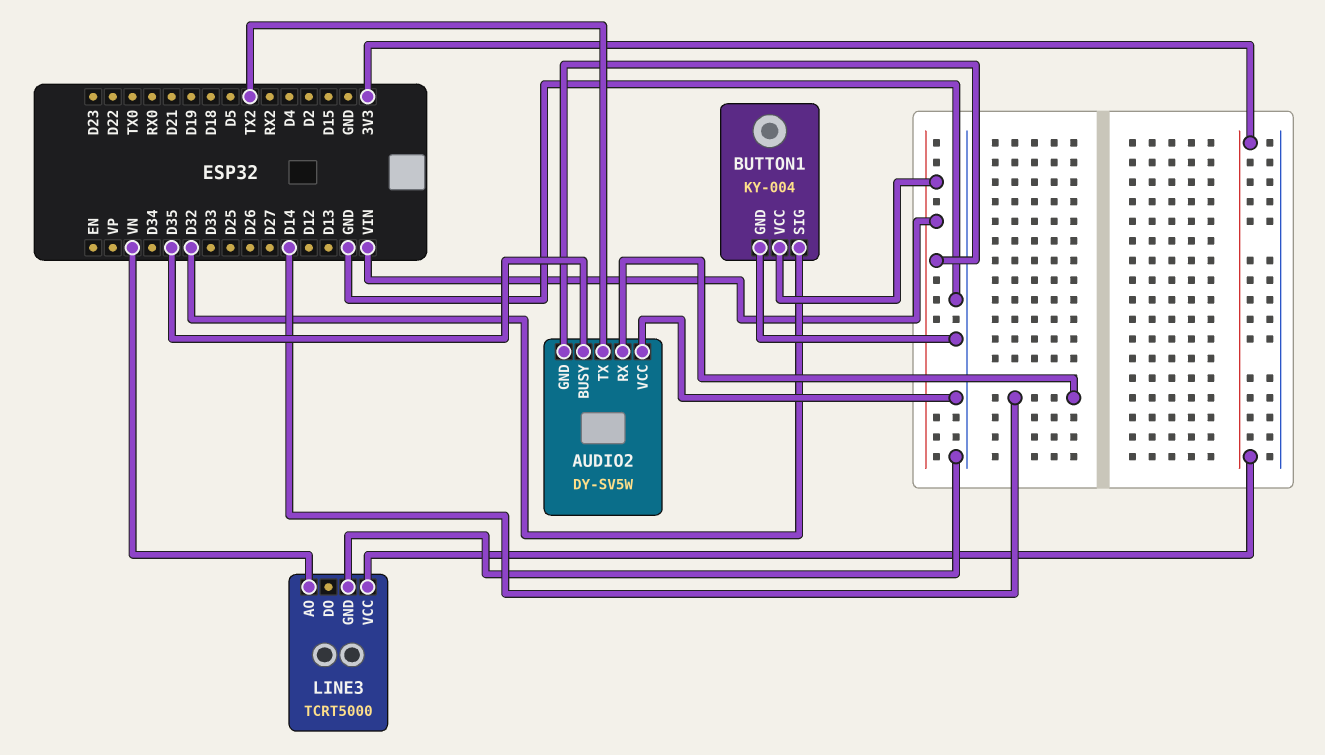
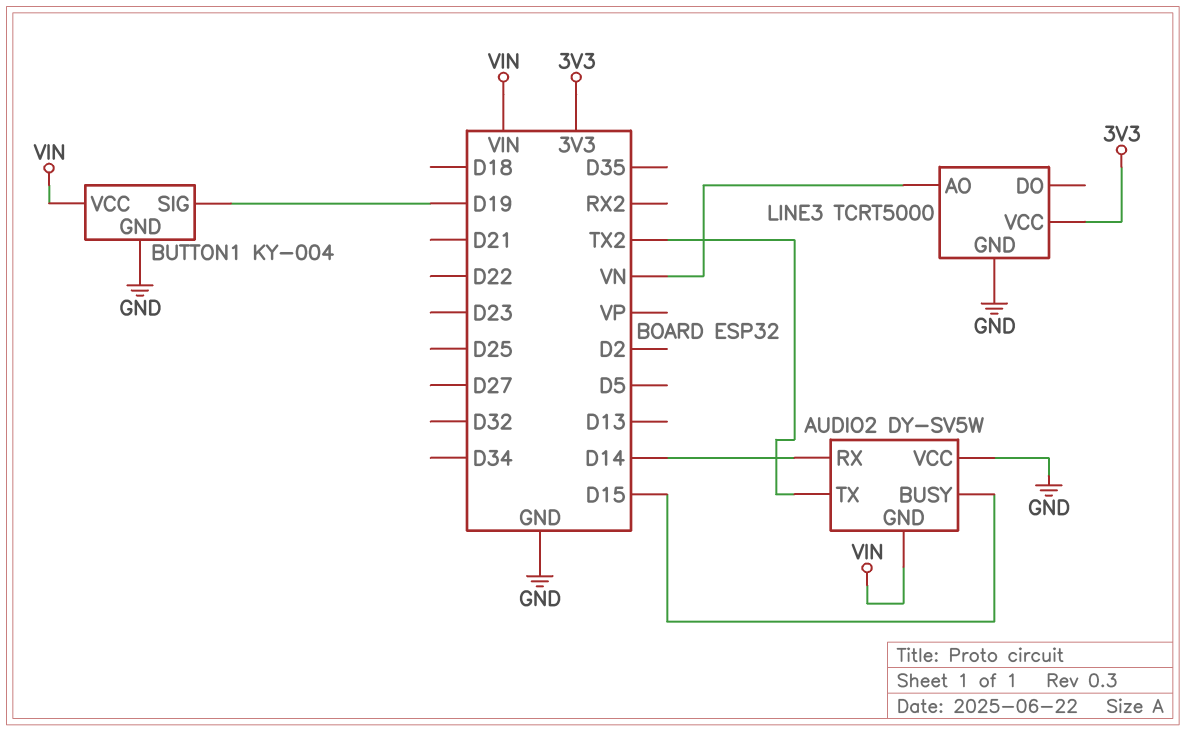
AUDIO2 pin BUSY: D35 -> D15
BUTTON1 pin SIG: D32 -> D19

